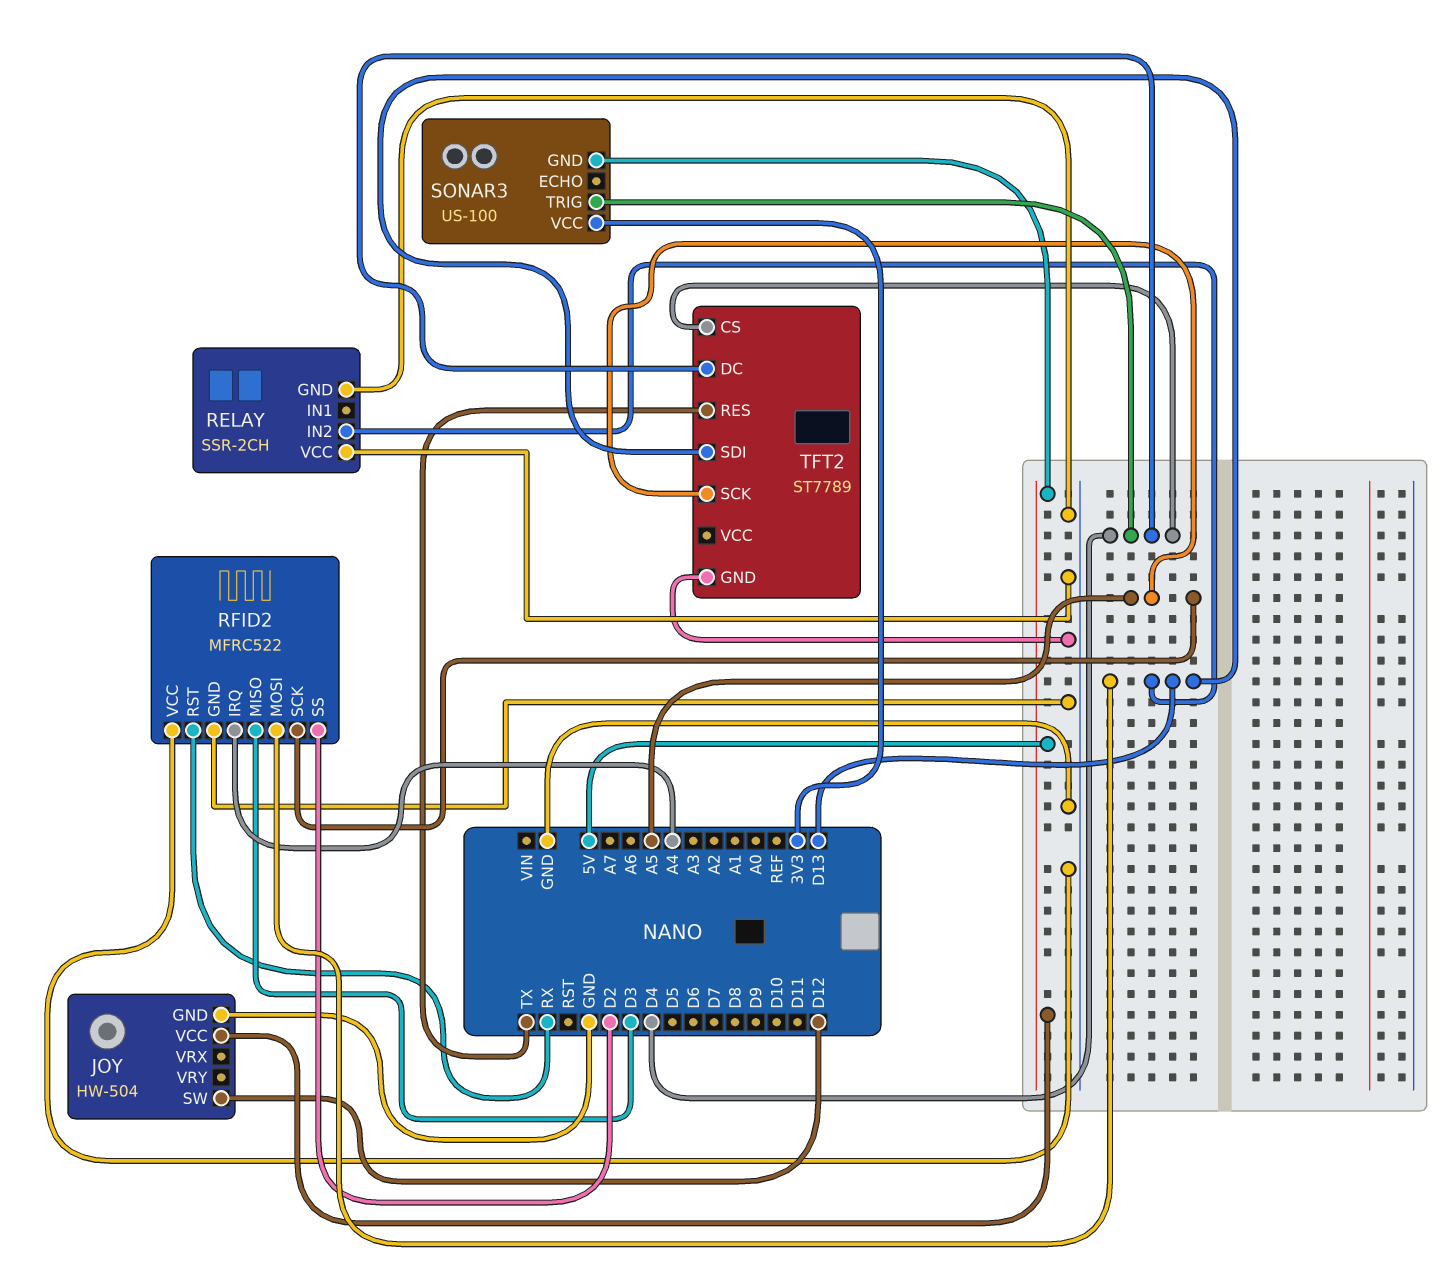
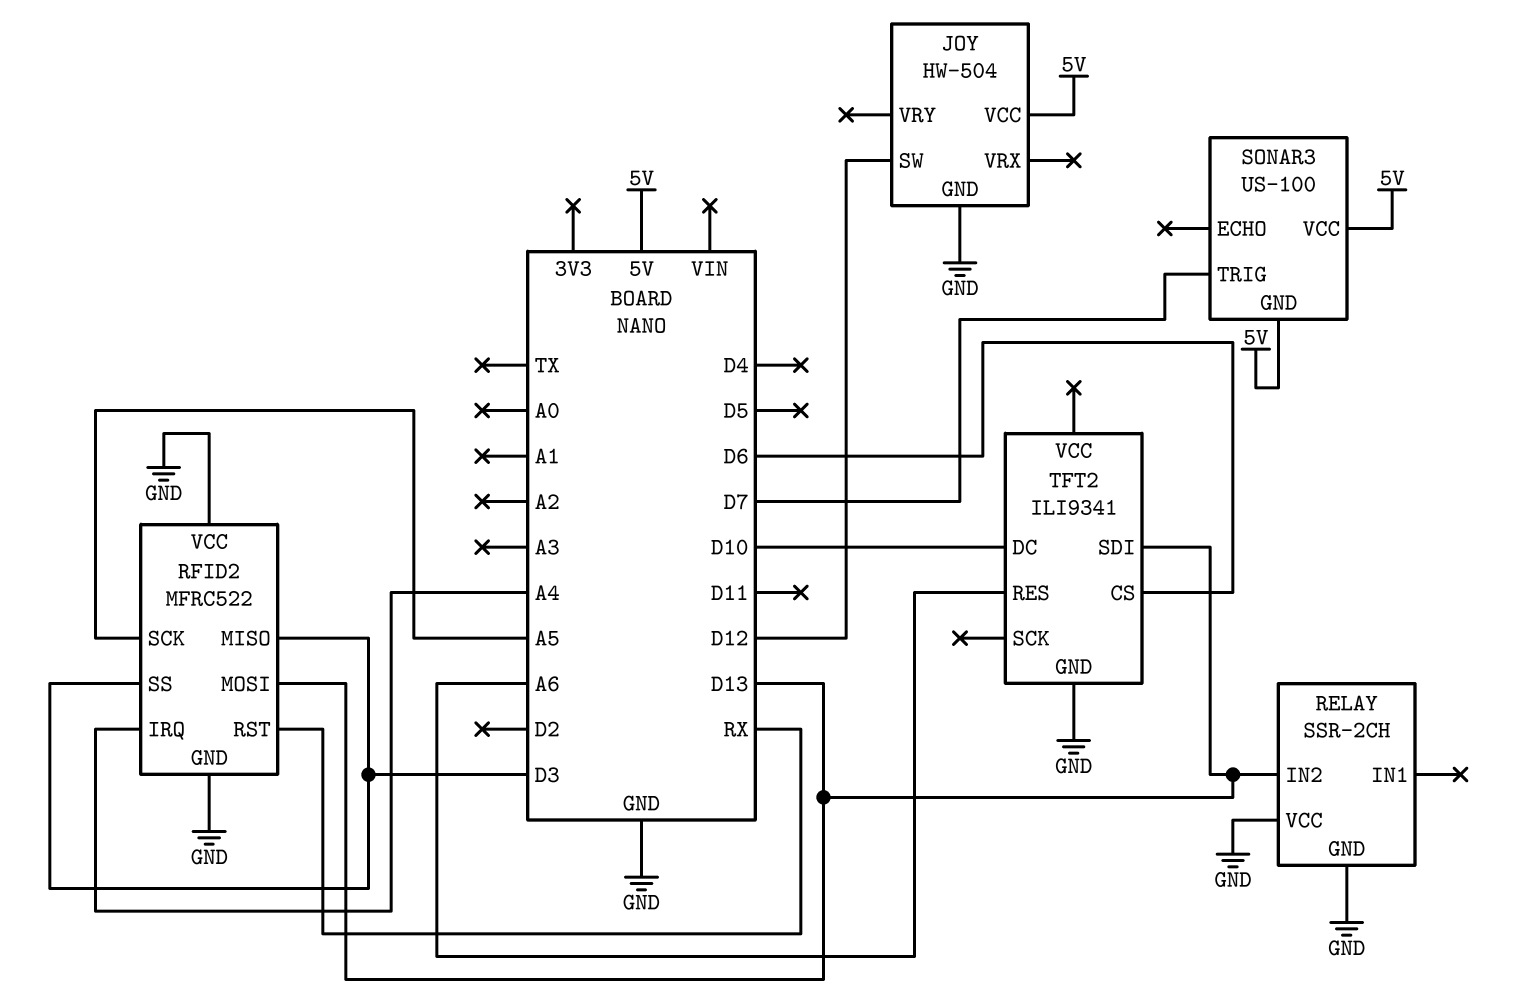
RFID2 pin SS: D2 -> D3
SONAR3 pin TRIG: D4 -> D7
SONAR3 pin VCC: 3V3 -> 5V
TFT2: ST7789 -> ILI9341
TFT2 pin CS: D4 -> D6
TFT2 pin DC: D4 -> D10
TFT2 pin RES: TX -> A6
TFT2 pin SCK: A5 -> none

